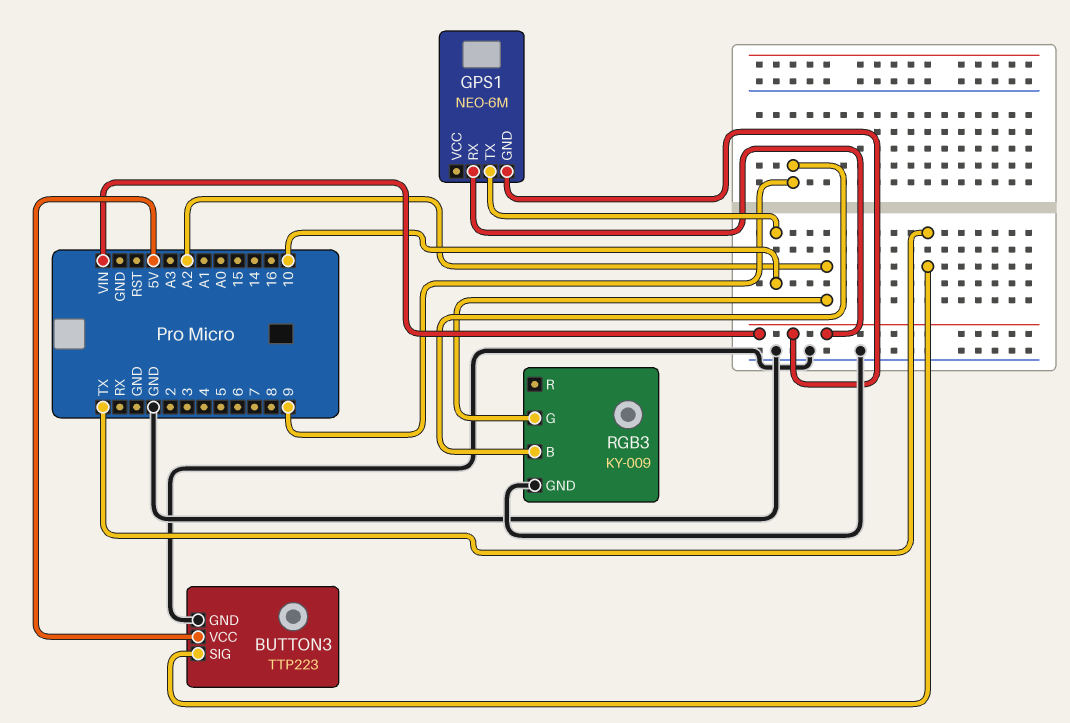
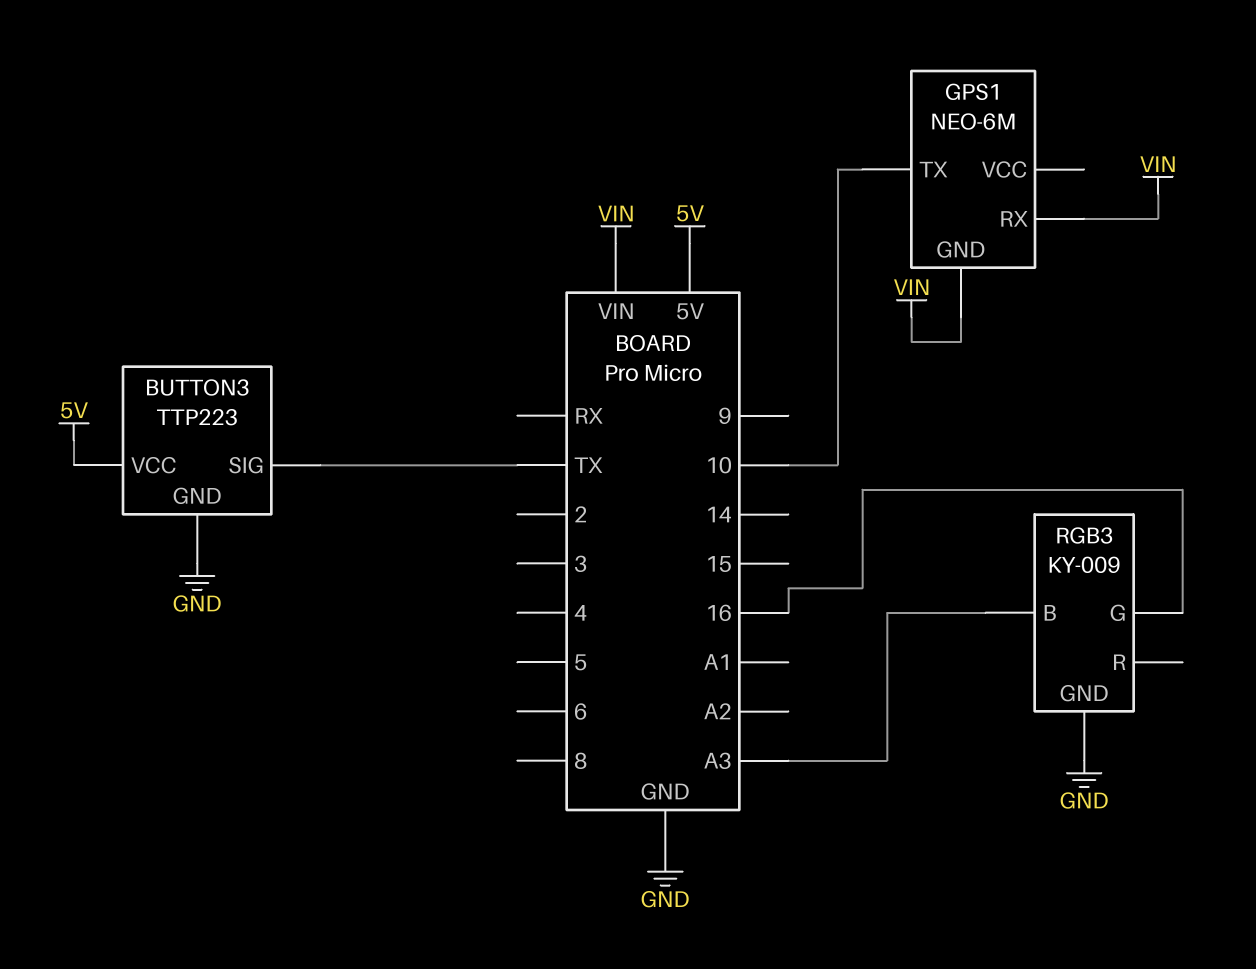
RGB3 pin B: 9 -> A3
RGB3 pin G: A2 -> 16

